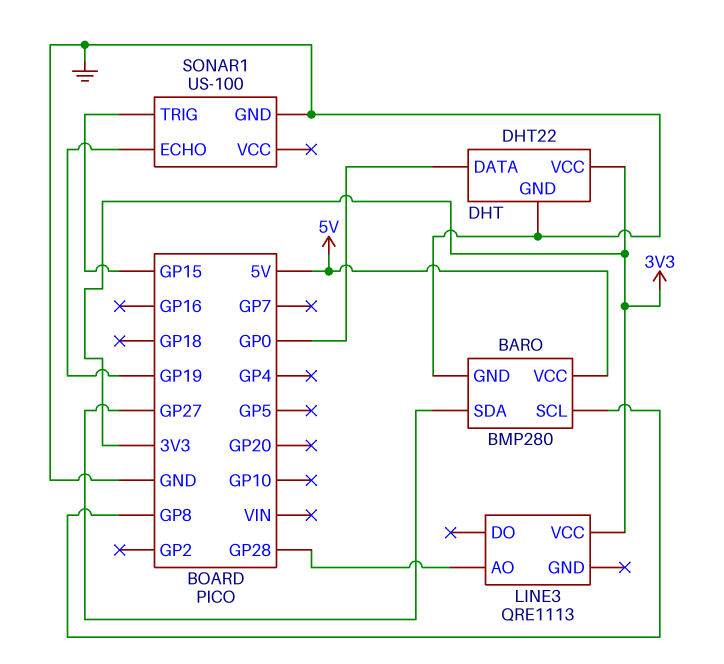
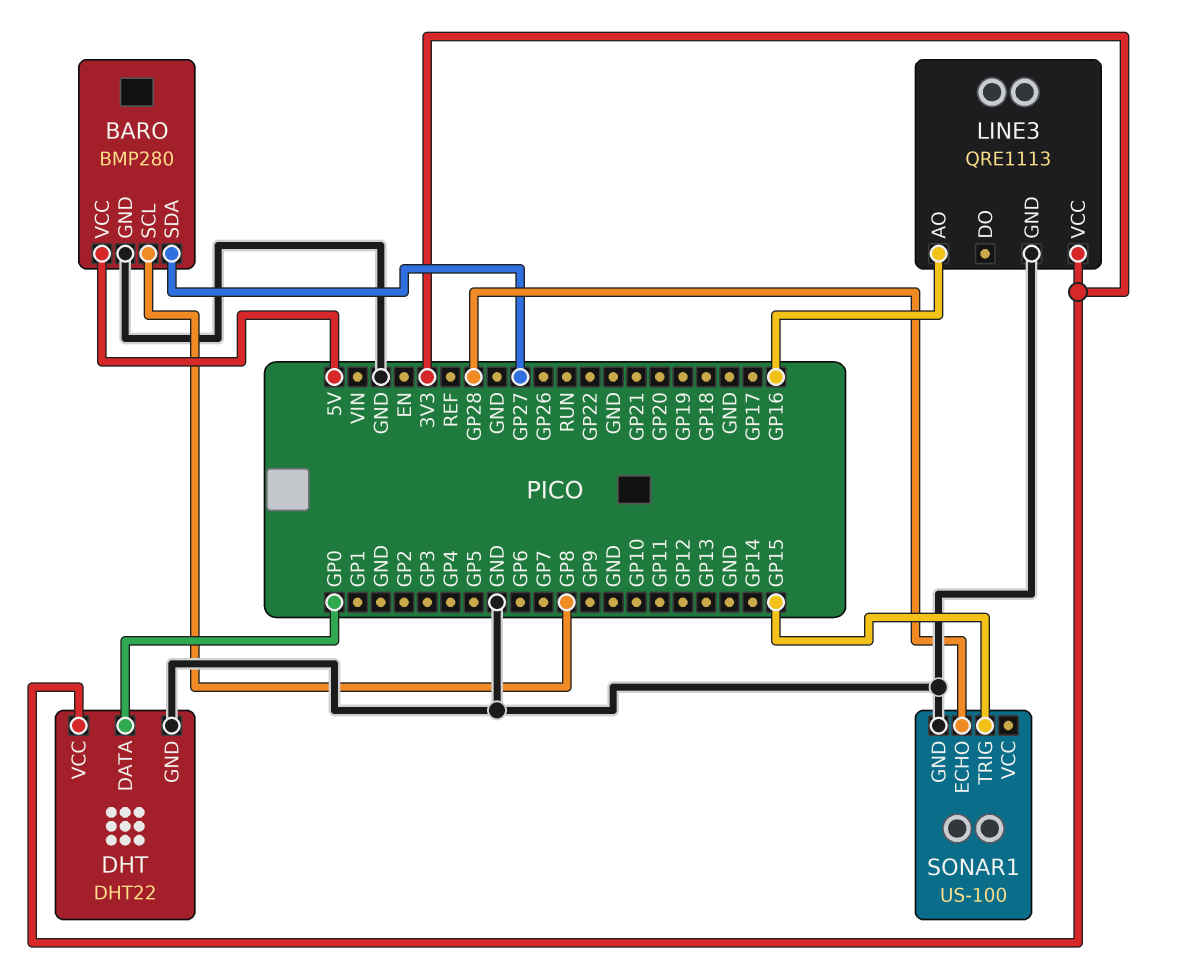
LINE3 pin AO: GP28 -> GP16
LINE3 pin GND: none -> GND
SONAR1 pin ECHO: GP19 -> GP28

